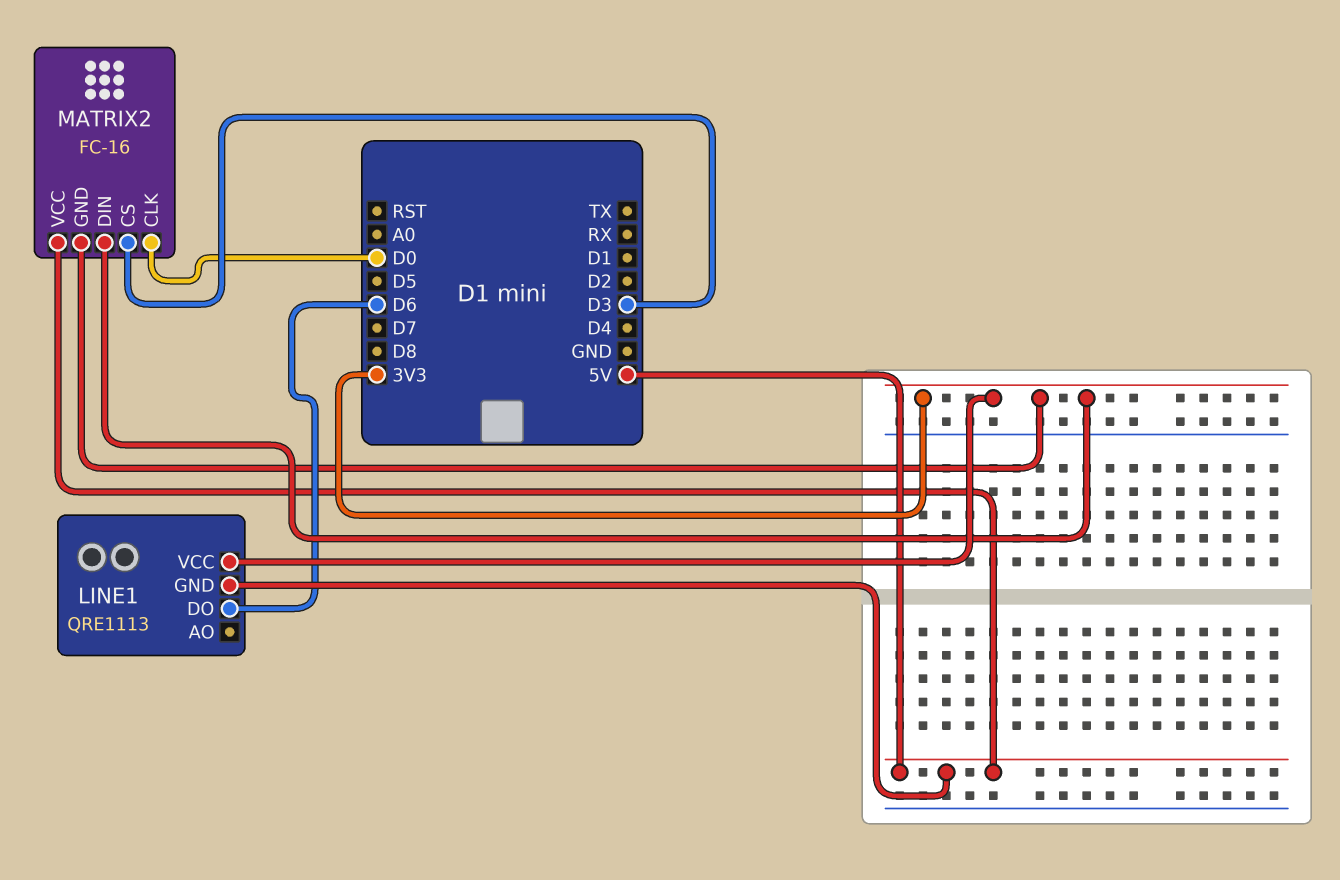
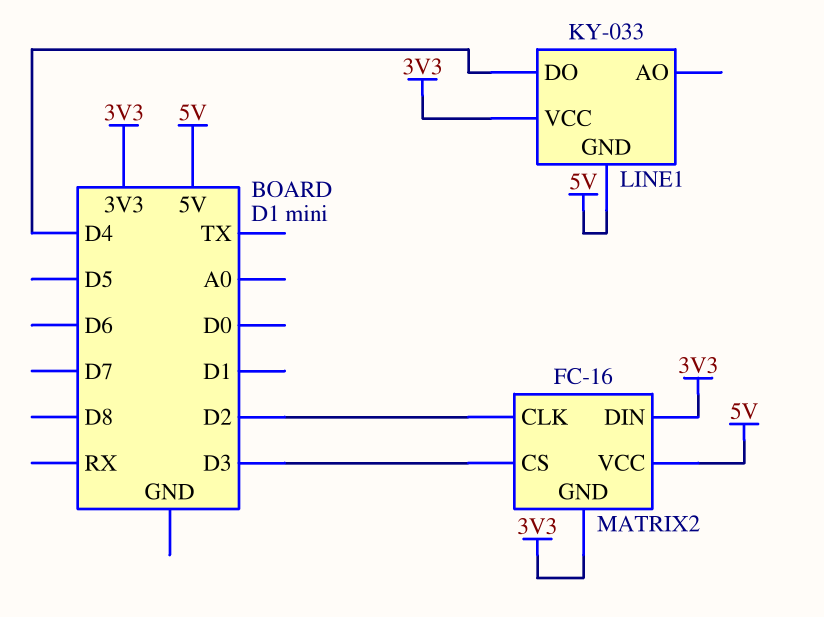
LINE1: QRE1113 -> KY-033
LINE1 pin DO: D6 -> D4
MATRIX2 pin CLK: D0 -> D2

